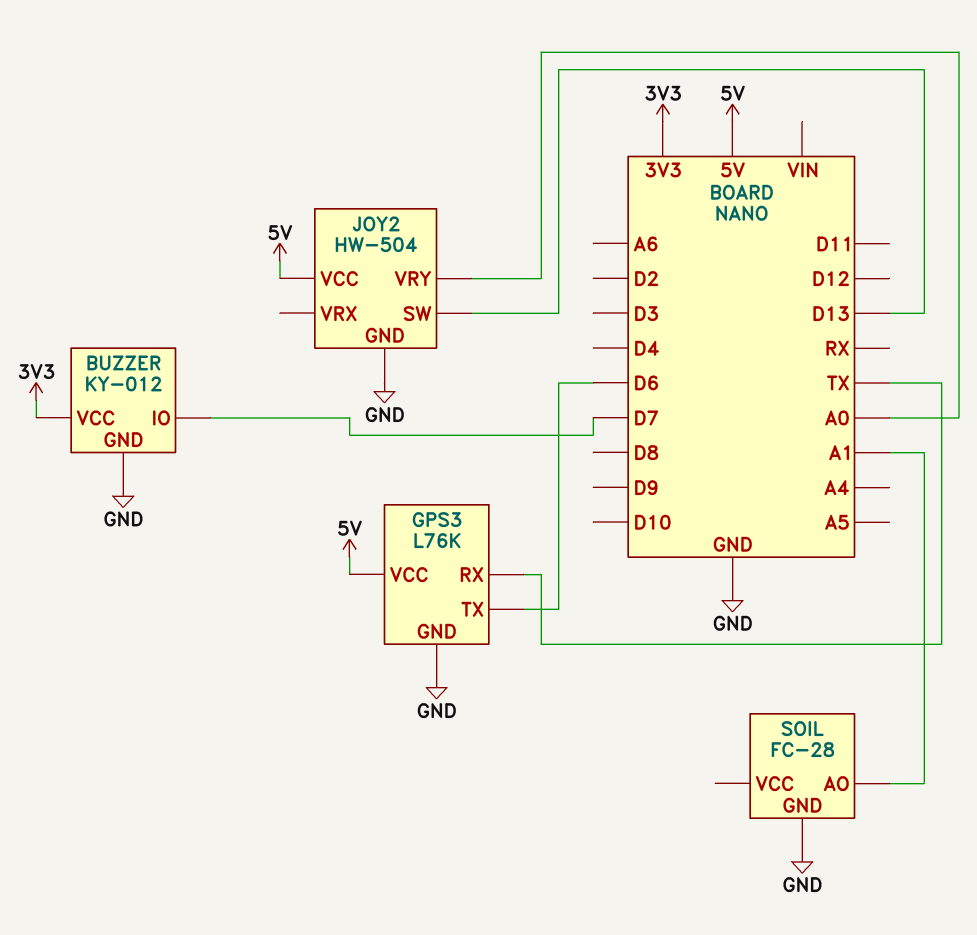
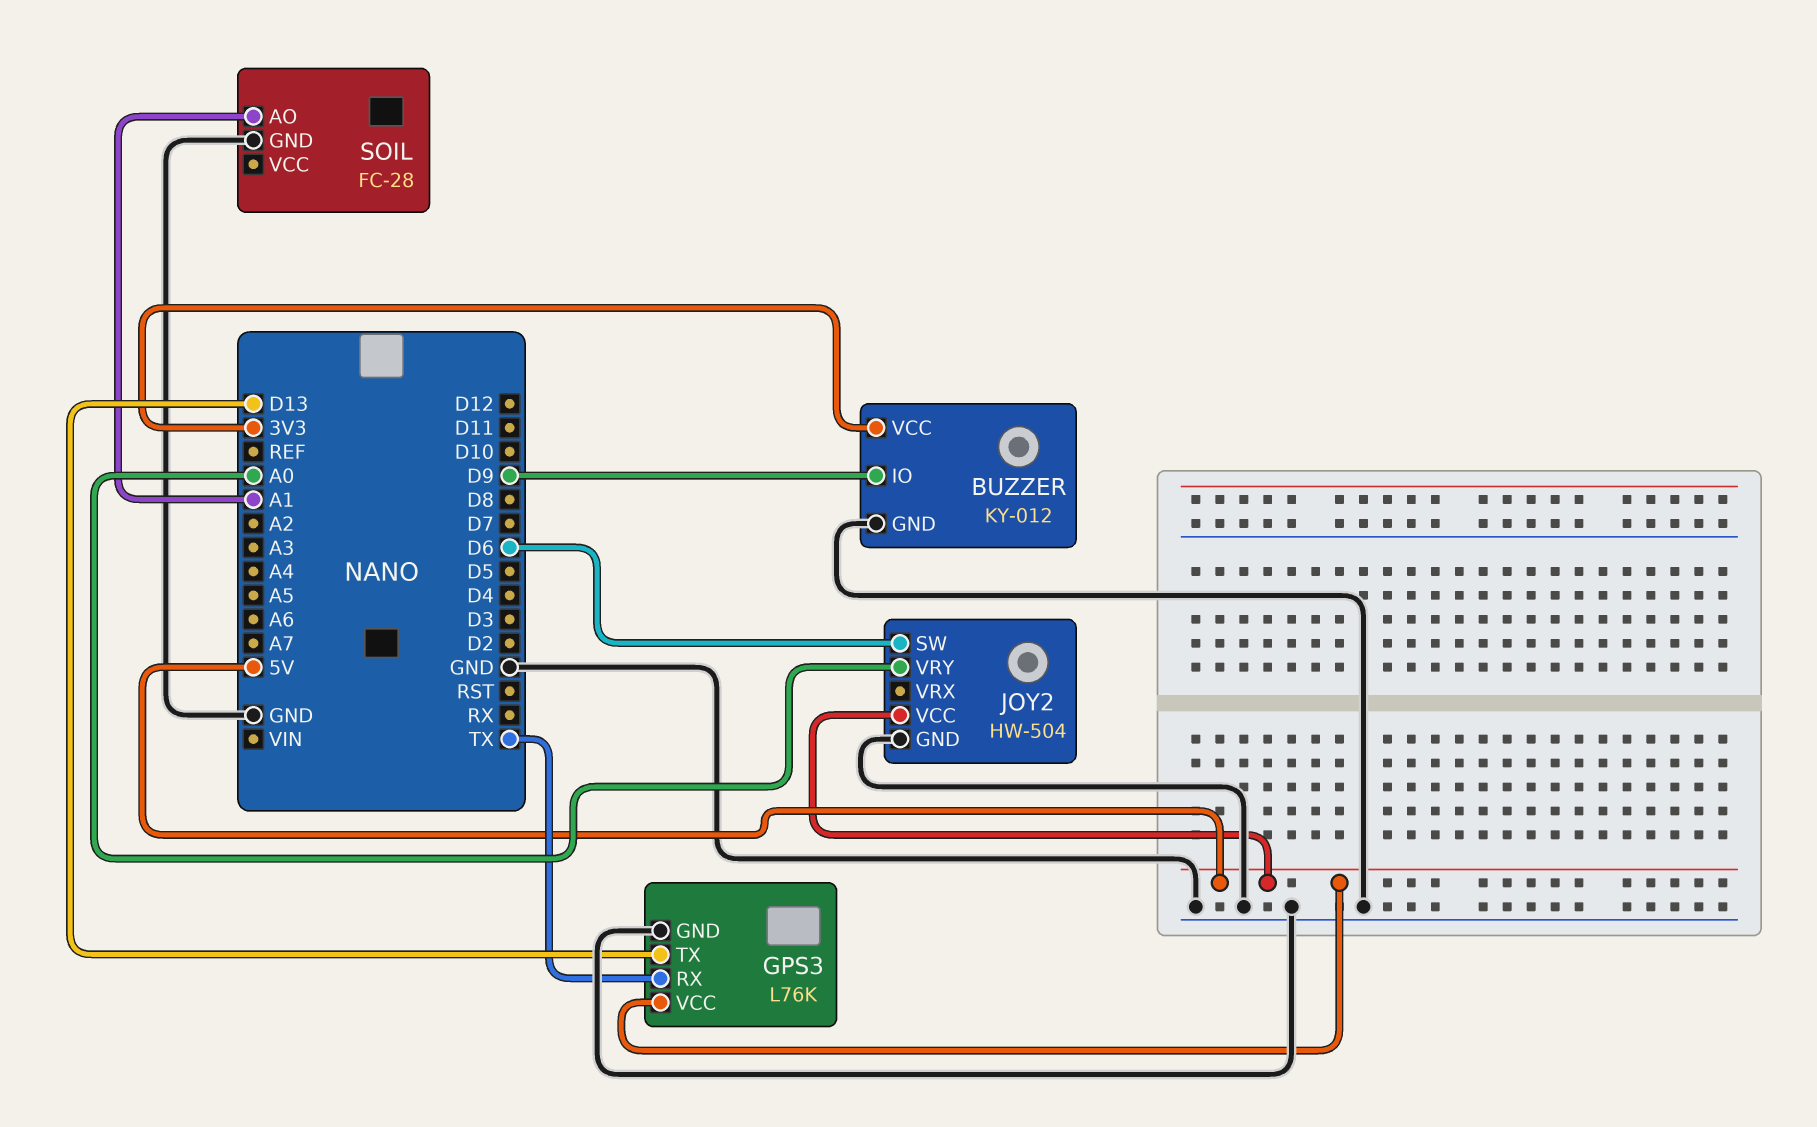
BUZZER pin IO: D7 -> D9
GPS3 pin TX: D6 -> D13
JOY2 pin SW: D13 -> D6

